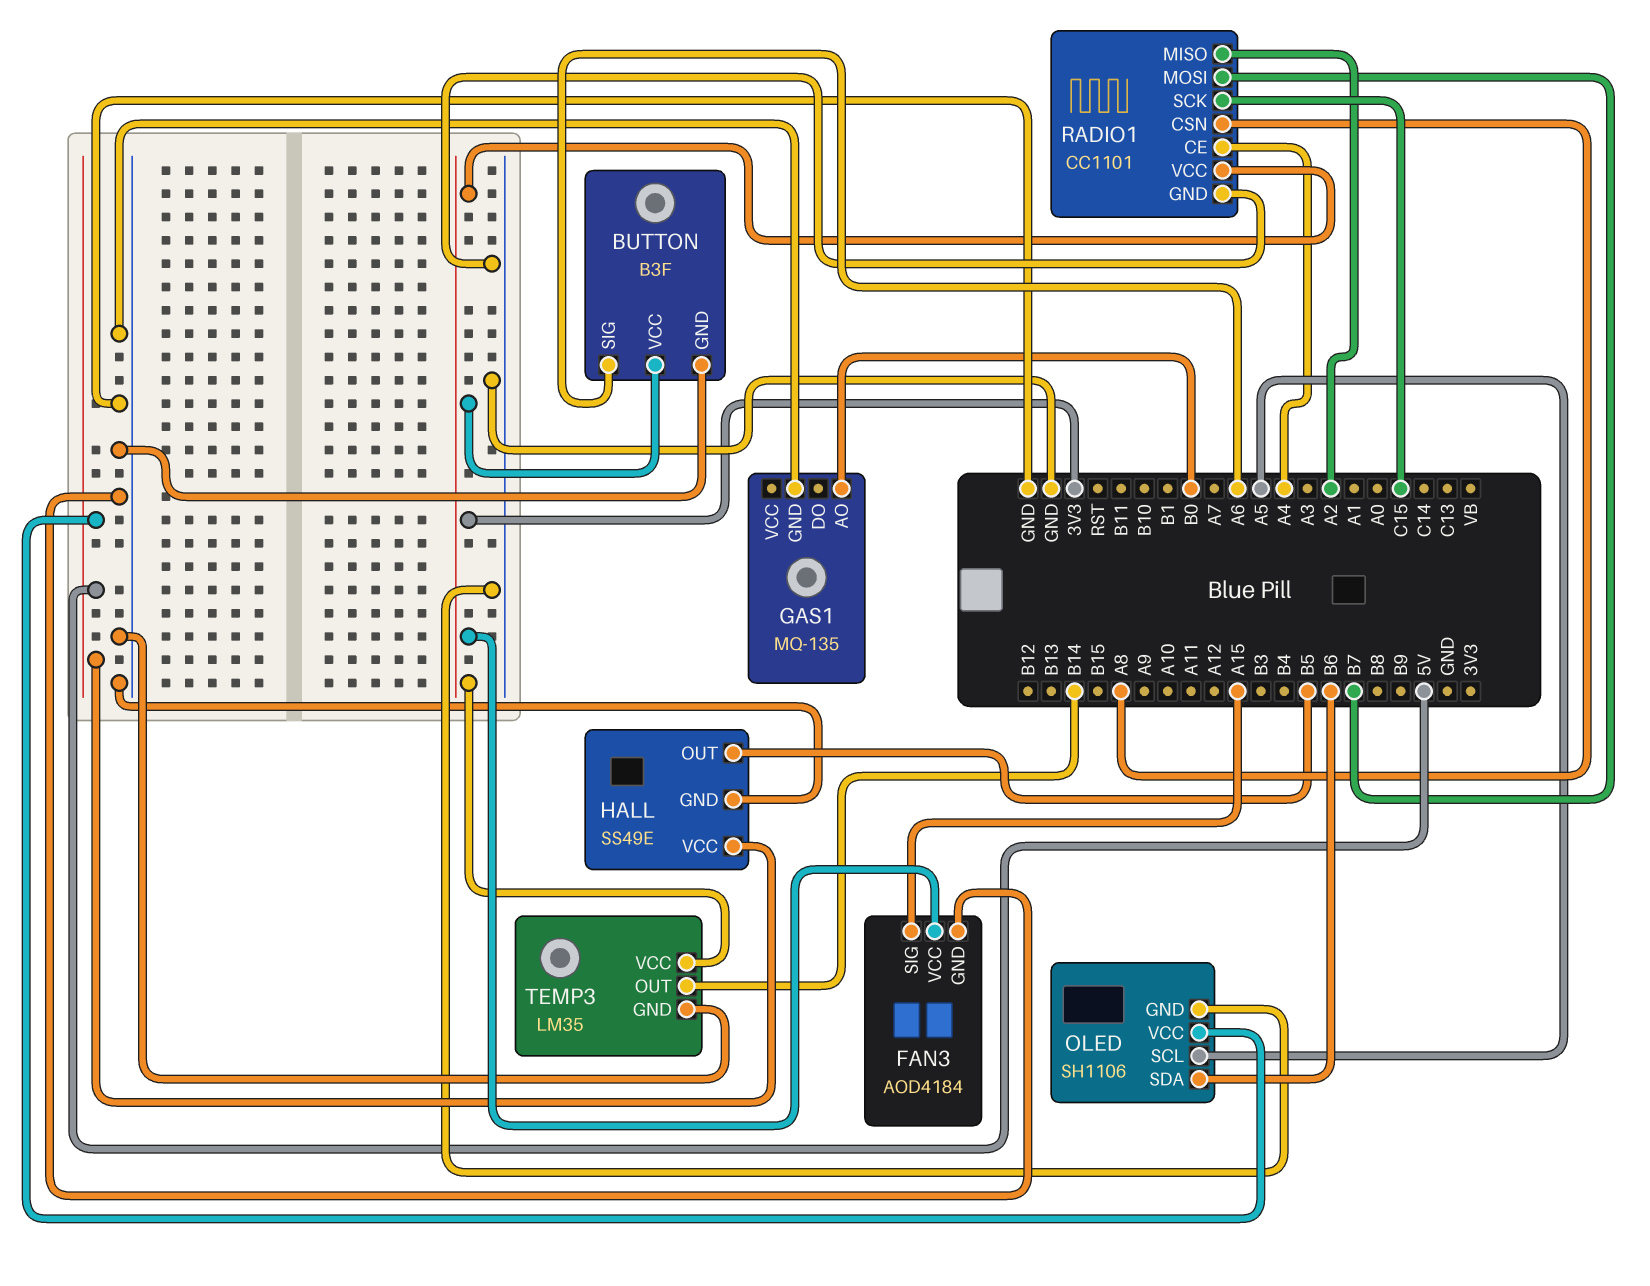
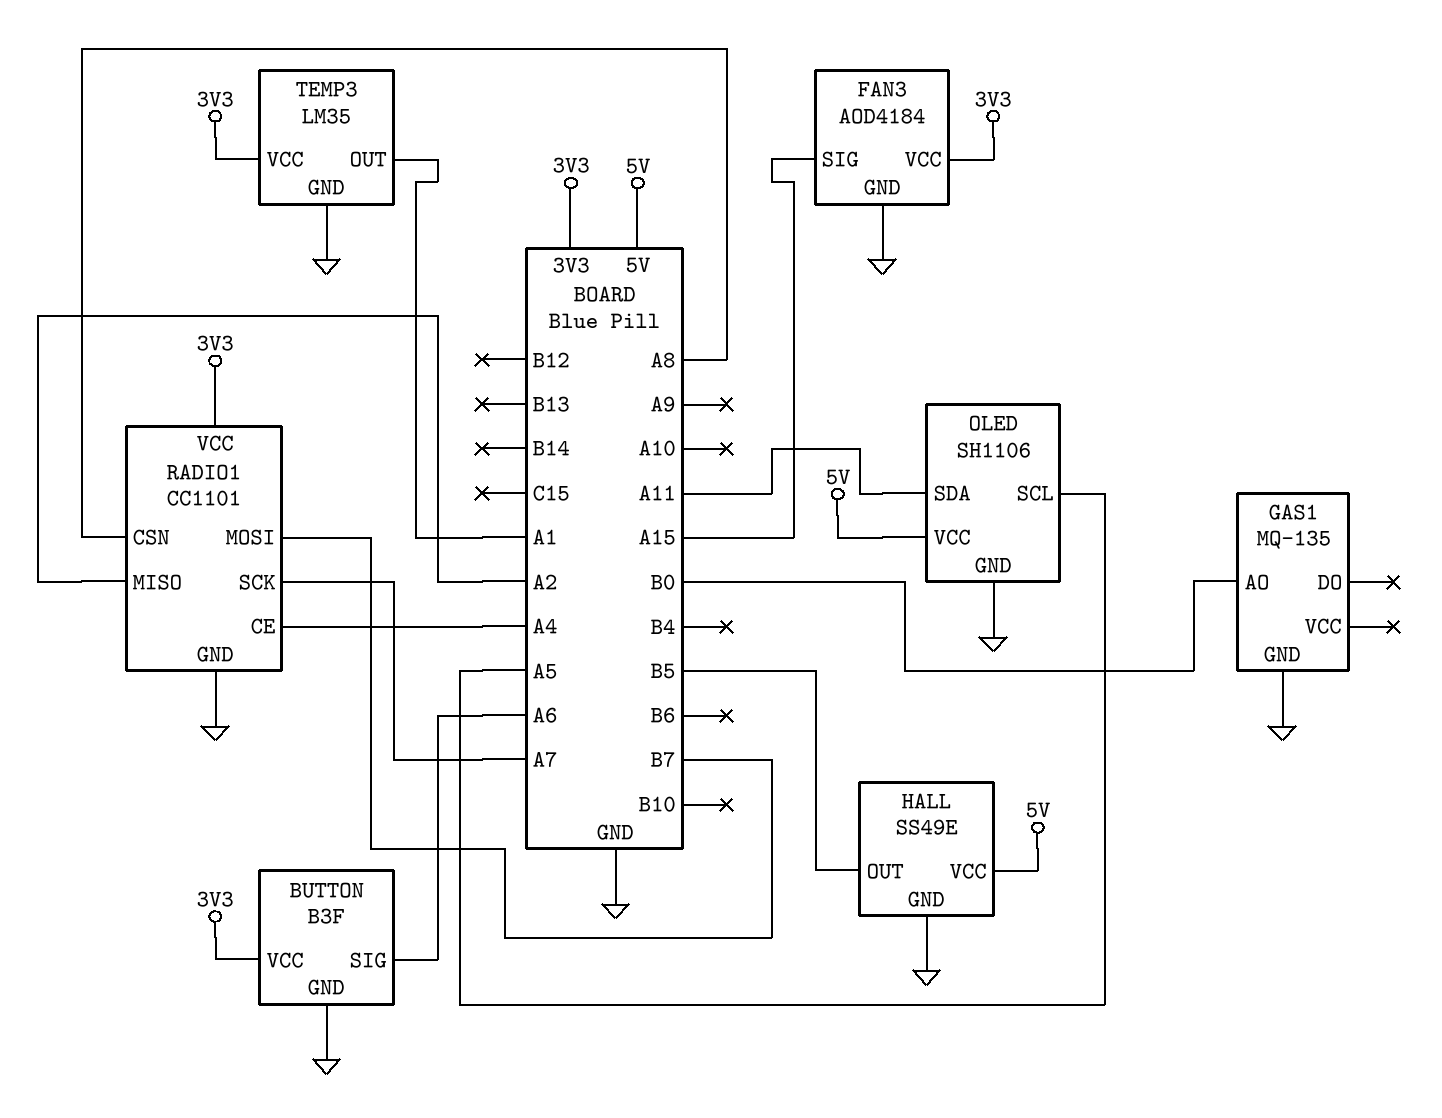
OLED pin SDA: B6 -> A11
RADIO1 pin SCK: C15 -> A7
TEMP3 pin OUT: B14 -> A1

